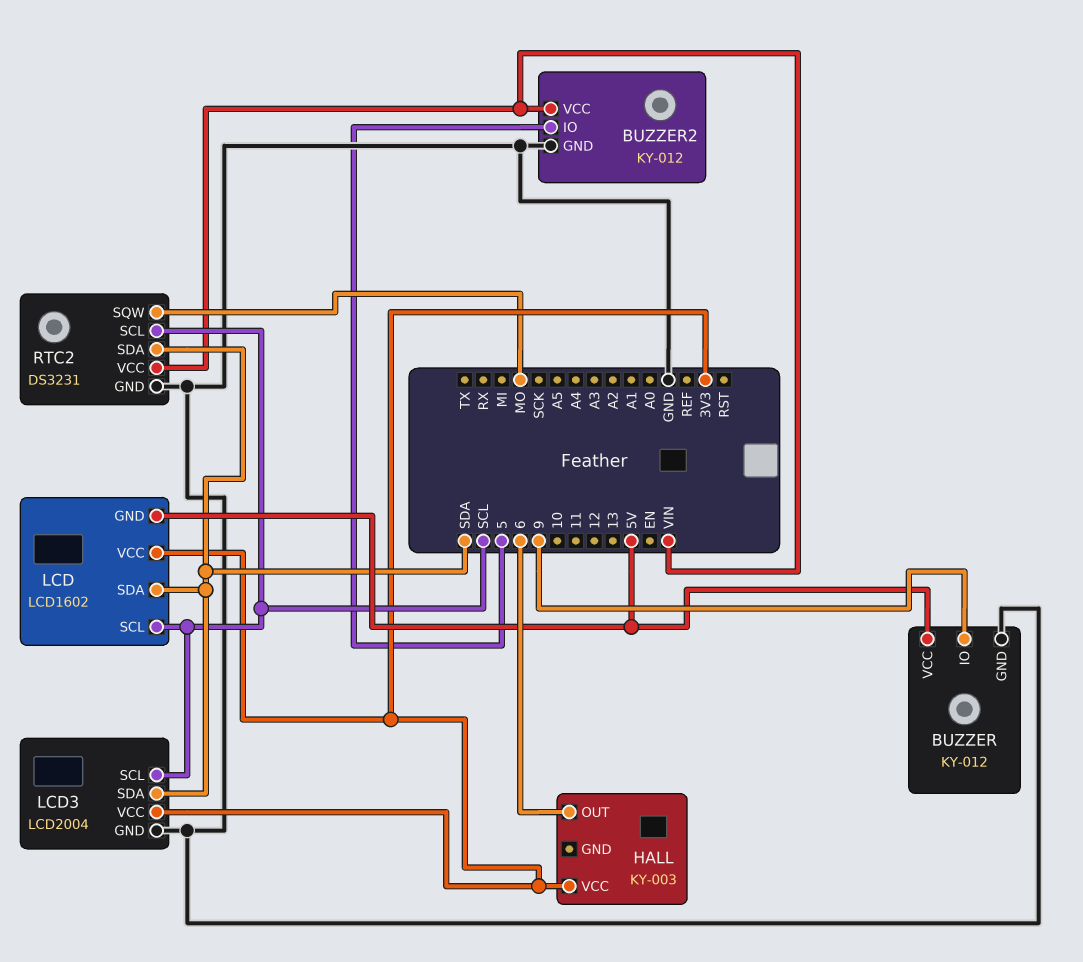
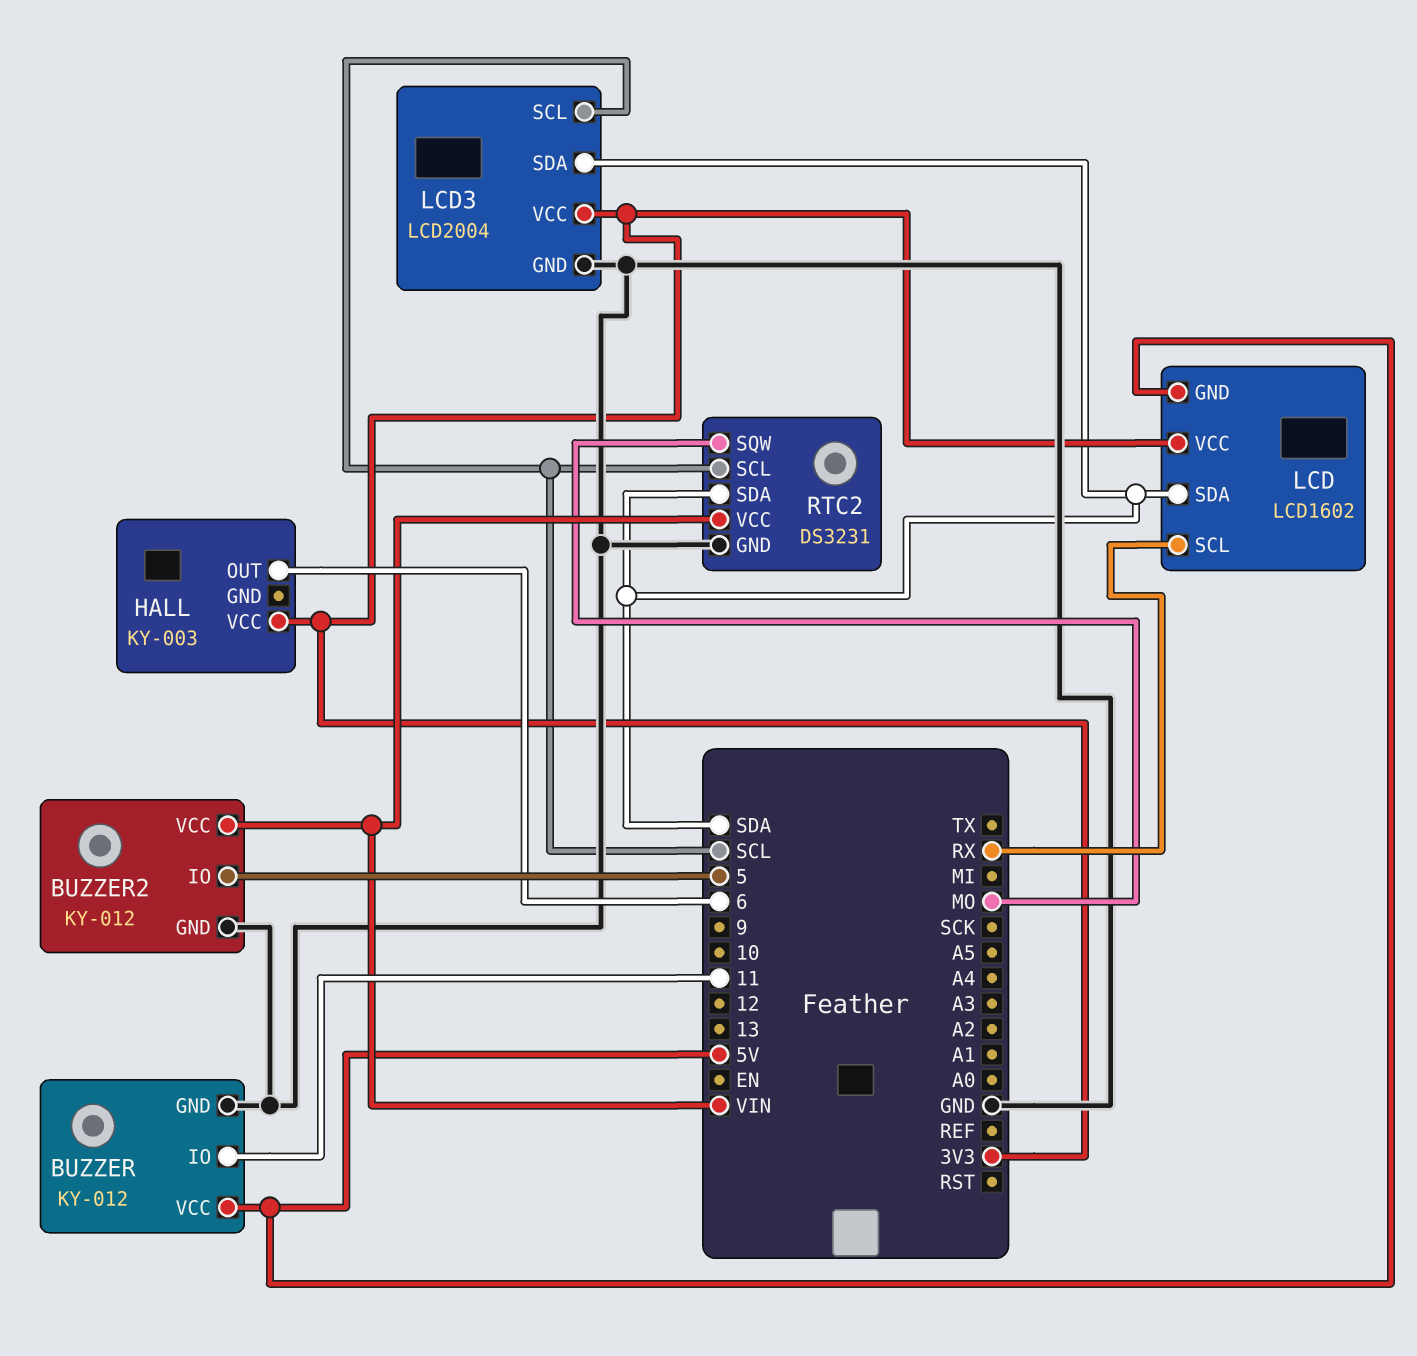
BUZZER pin IO: 9 -> 11
LCD pin SCL: SCL -> RX

